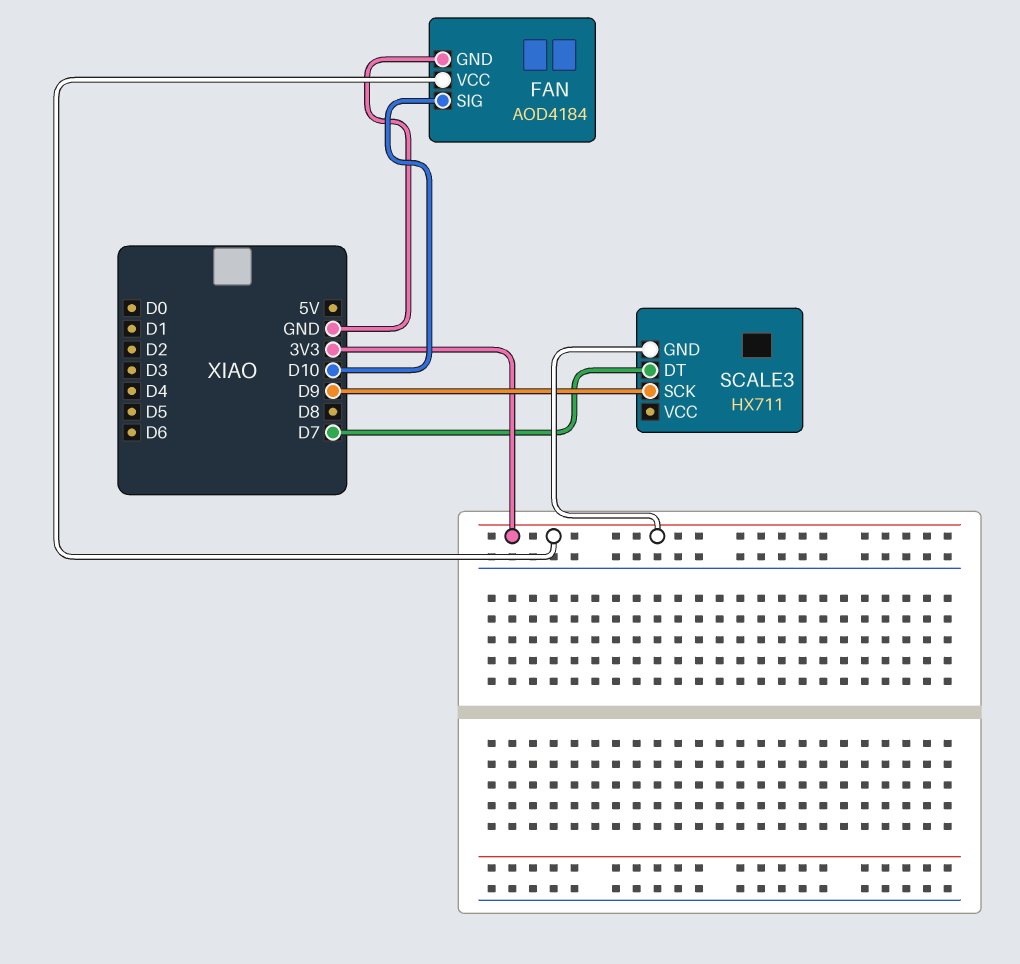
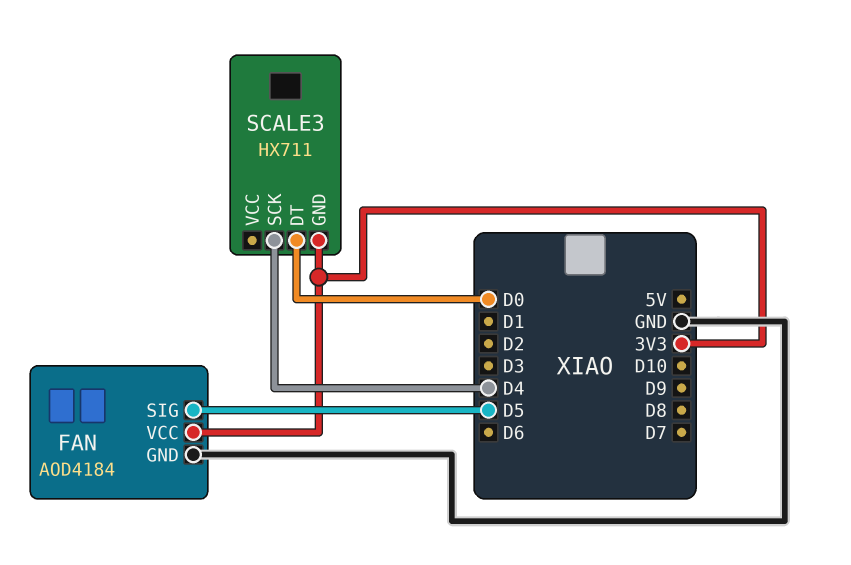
FAN pin SIG: D10 -> D5
SCALE3 pin DT: D7 -> D0
SCALE3 pin SCK: D9 -> D4

